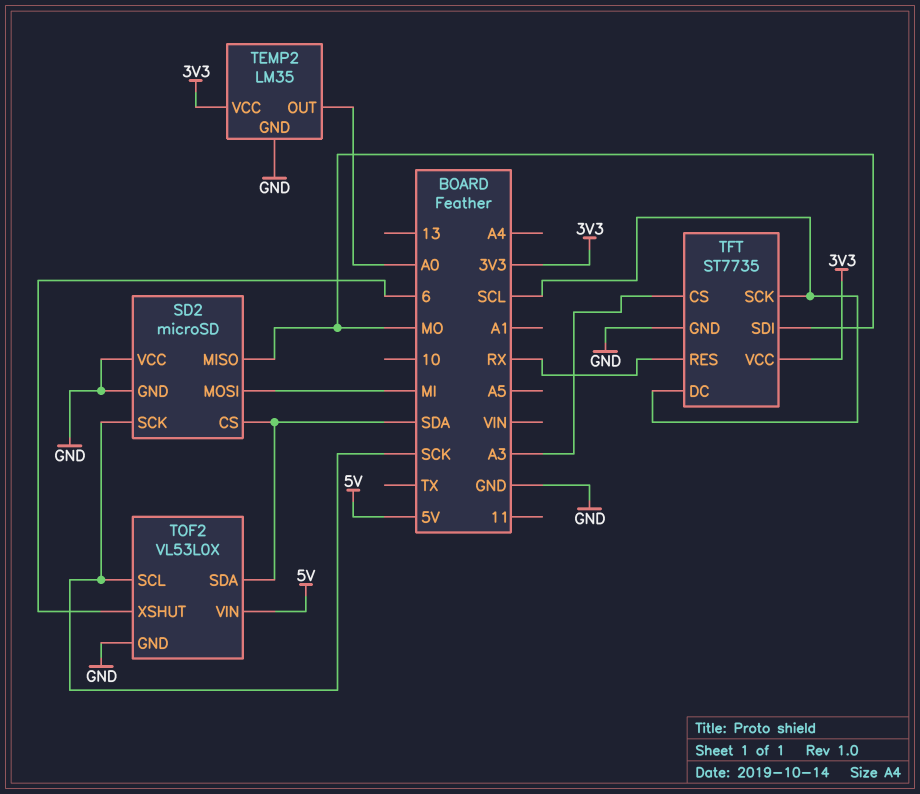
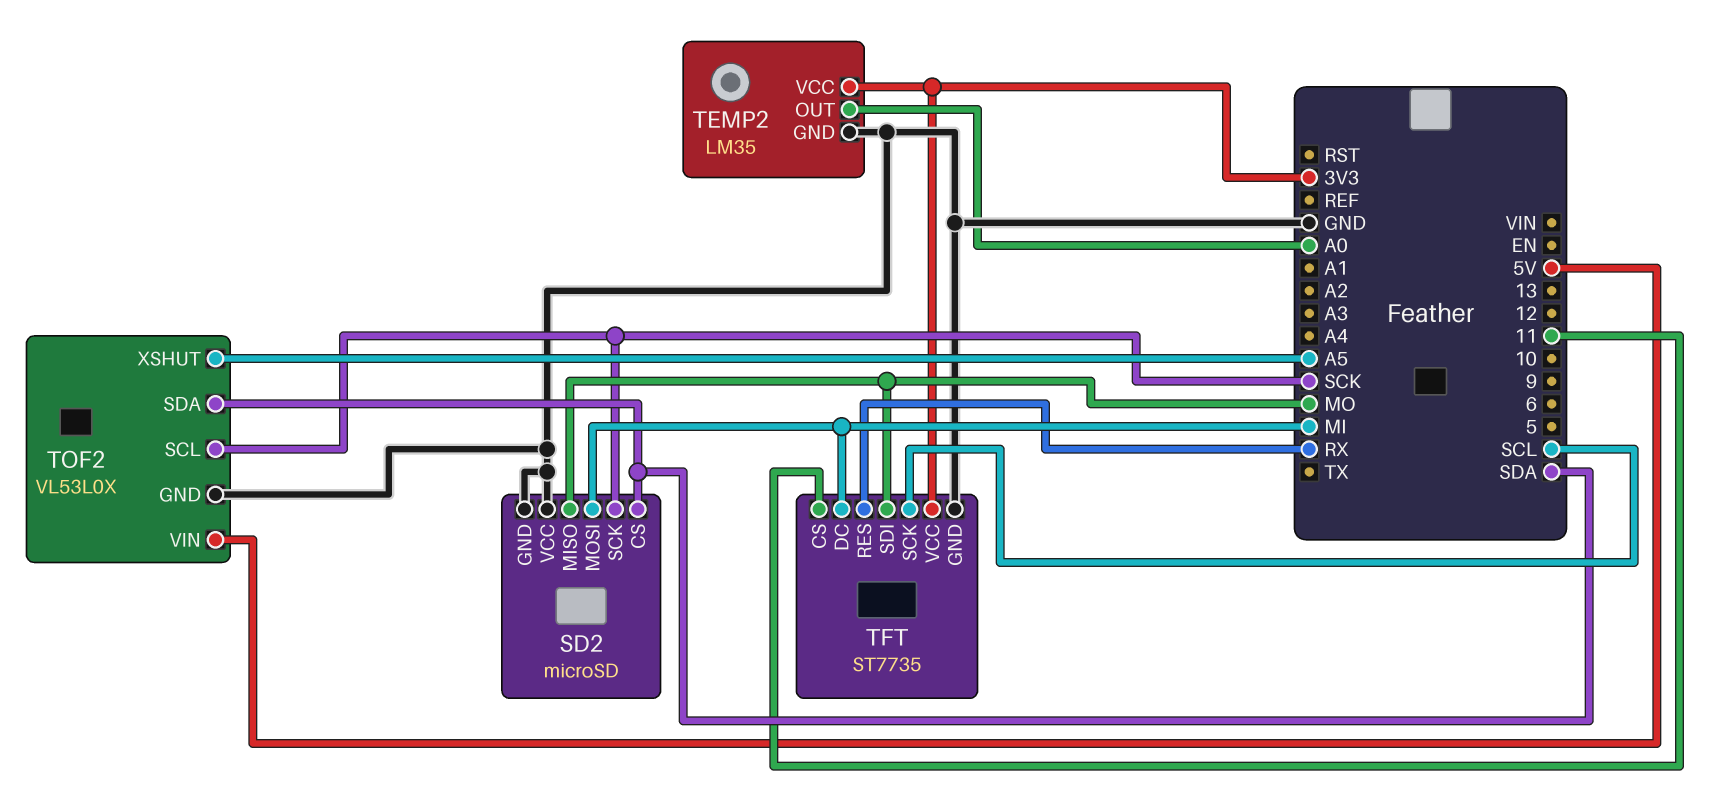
TFT pin CS: A3 -> 11
TFT pin DC: SCL -> MI
TOF2 pin XSHUT: 6 -> A5

